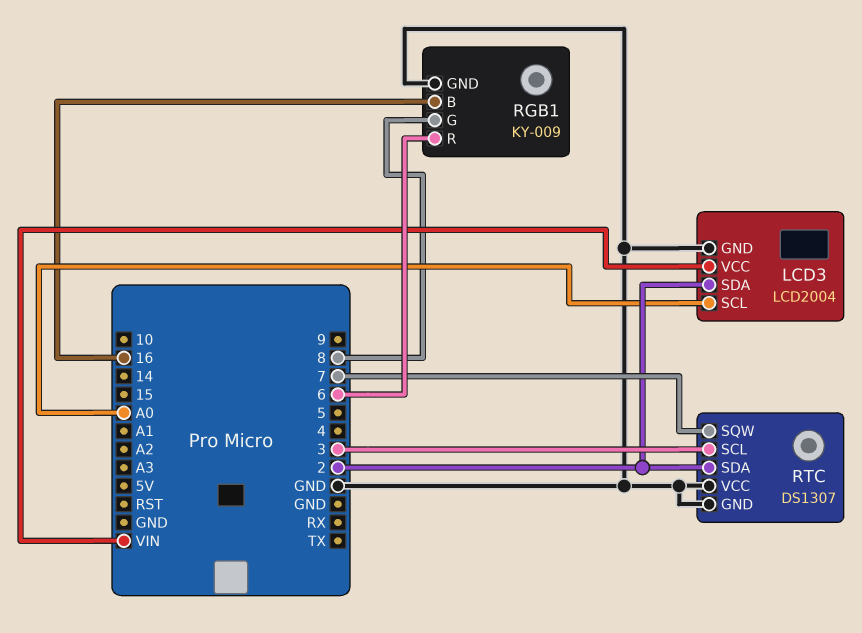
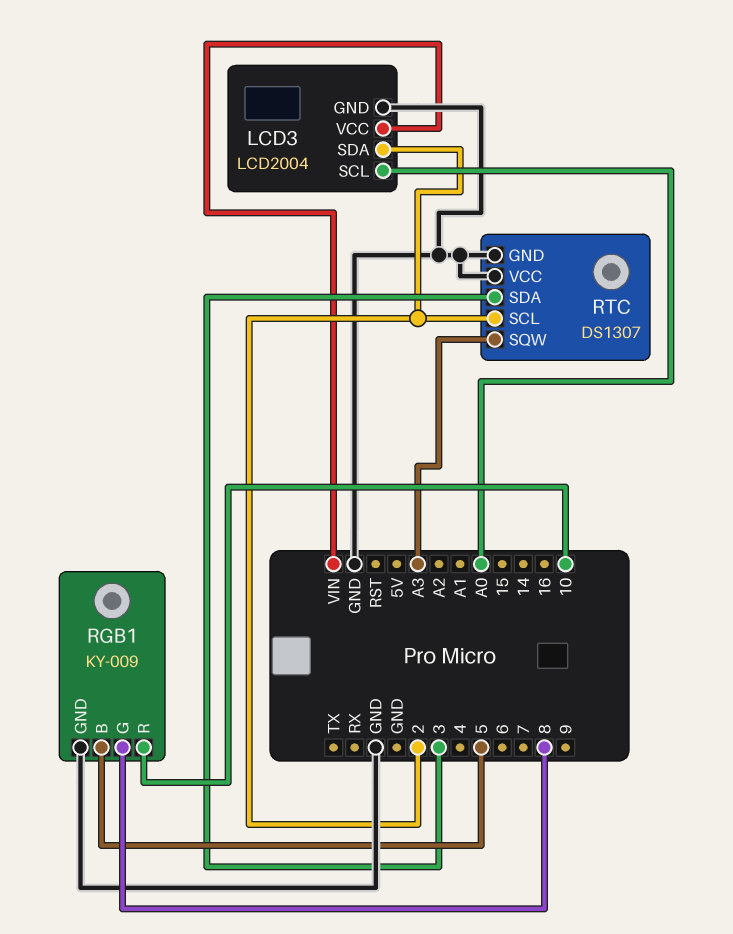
RGB1 pin B: 16 -> 5
RGB1 pin R: 6 -> 10
RTC pin SCL: 3 -> 2
RTC pin SDA: 2 -> 3
RTC pin SQW: 7 -> A3

